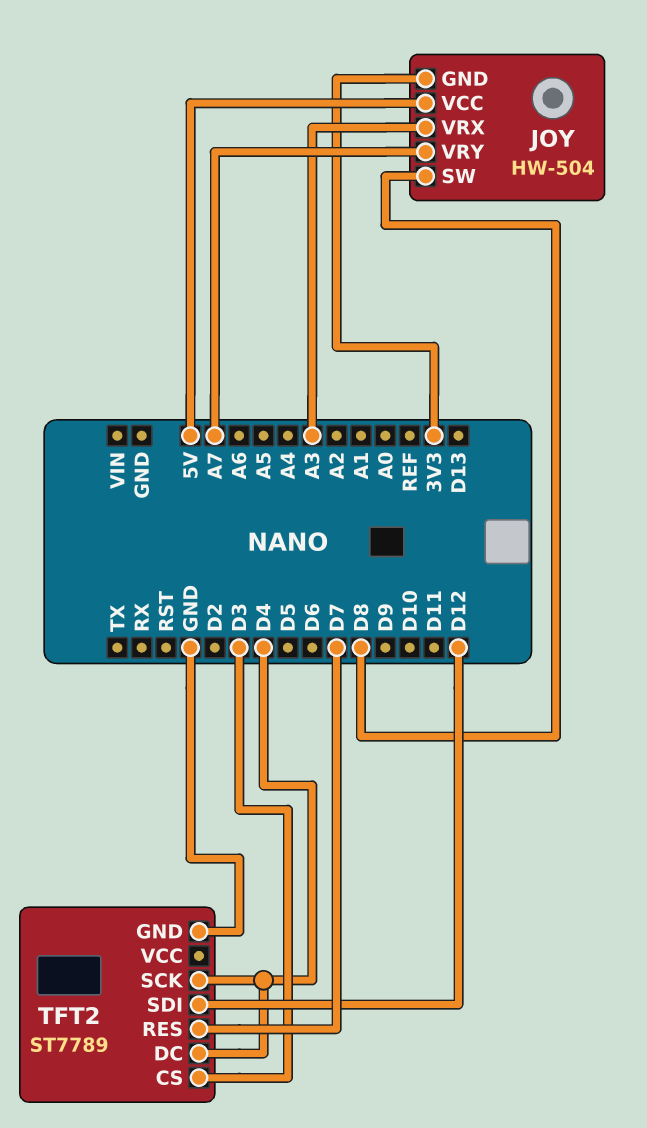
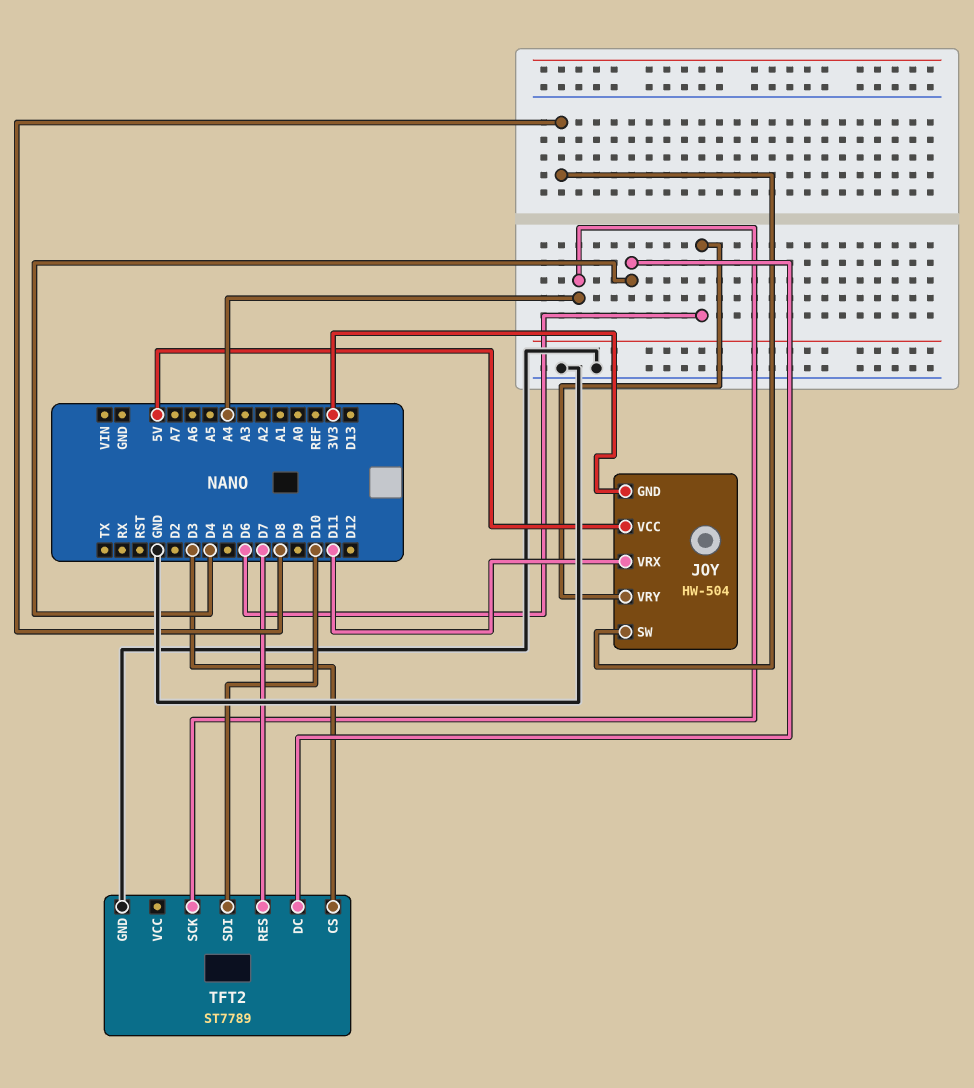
JOY pin VRX: A3 -> D11
JOY pin VRY: A7 -> D6
TFT2 pin SCK: D4 -> A4
TFT2 pin SDI: D12 -> D10

